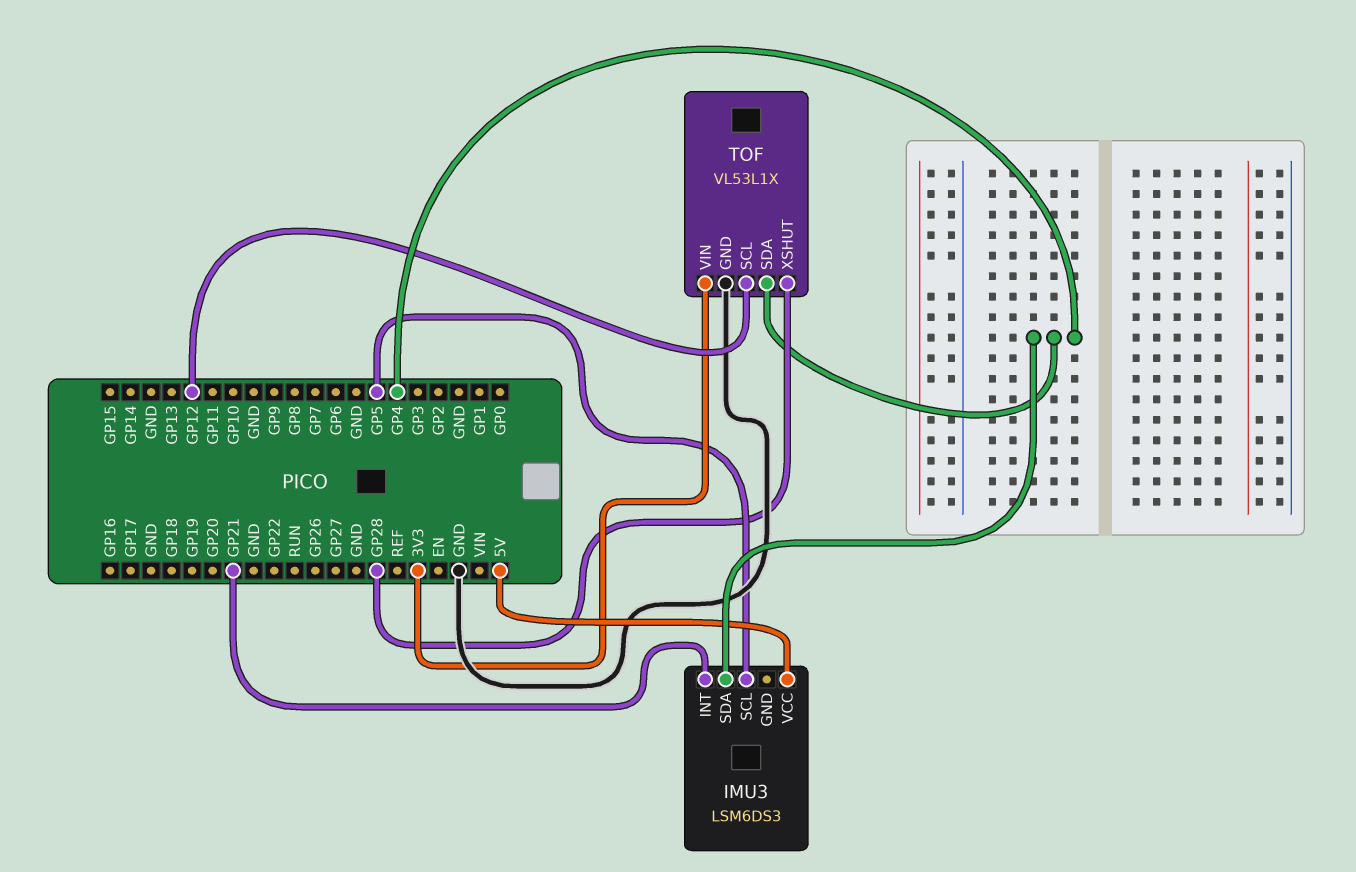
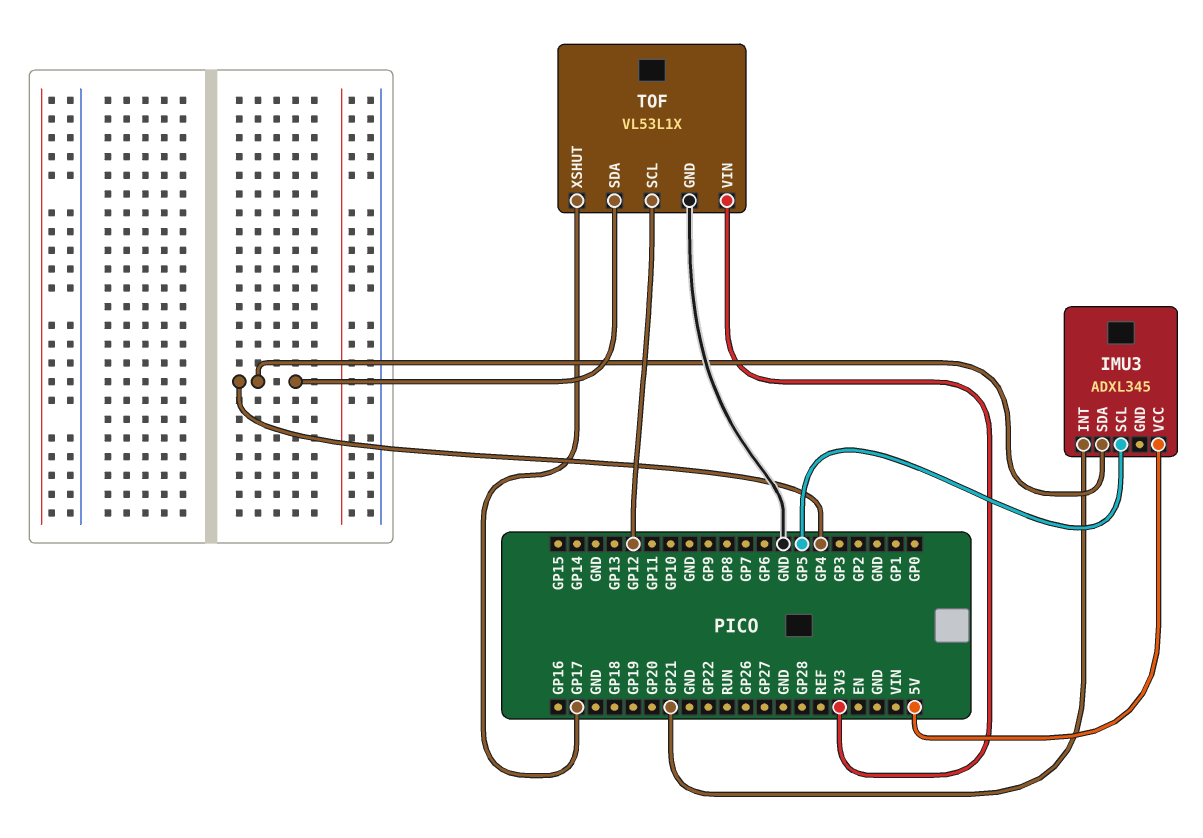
IMU3: LSM6DS3 -> ADXL345
TOF pin XSHUT: GP28 -> GP17

